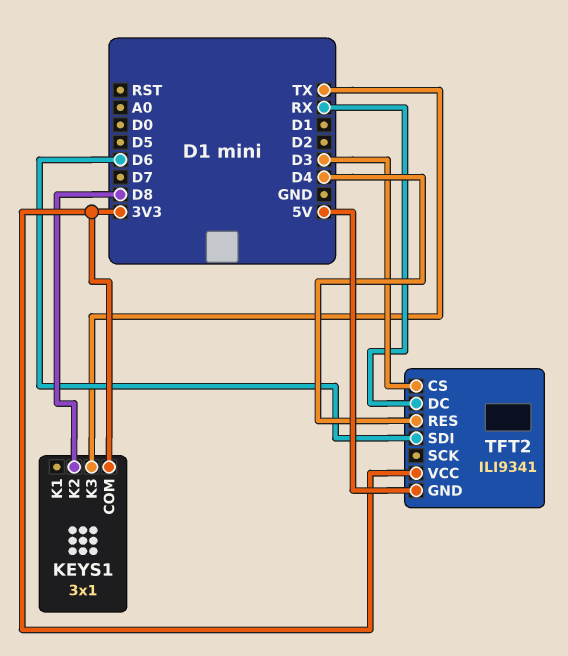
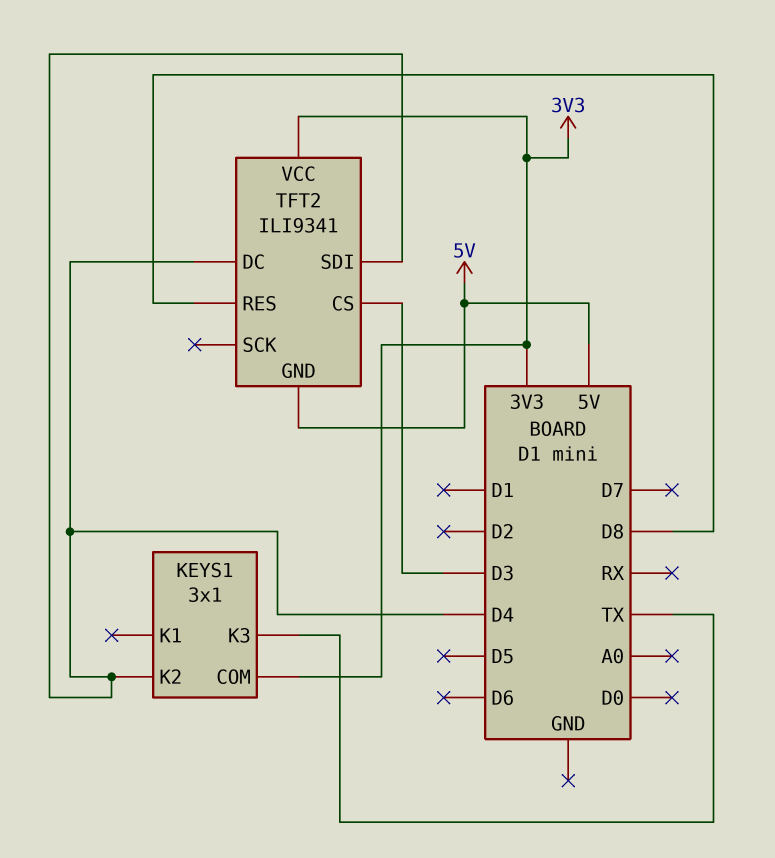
KEYS1 pin K2: D8 -> D4
TFT2 pin DC: RX -> D4
TFT2 pin RES: D4 -> D8
TFT2 pin SDI: D6 -> D4

